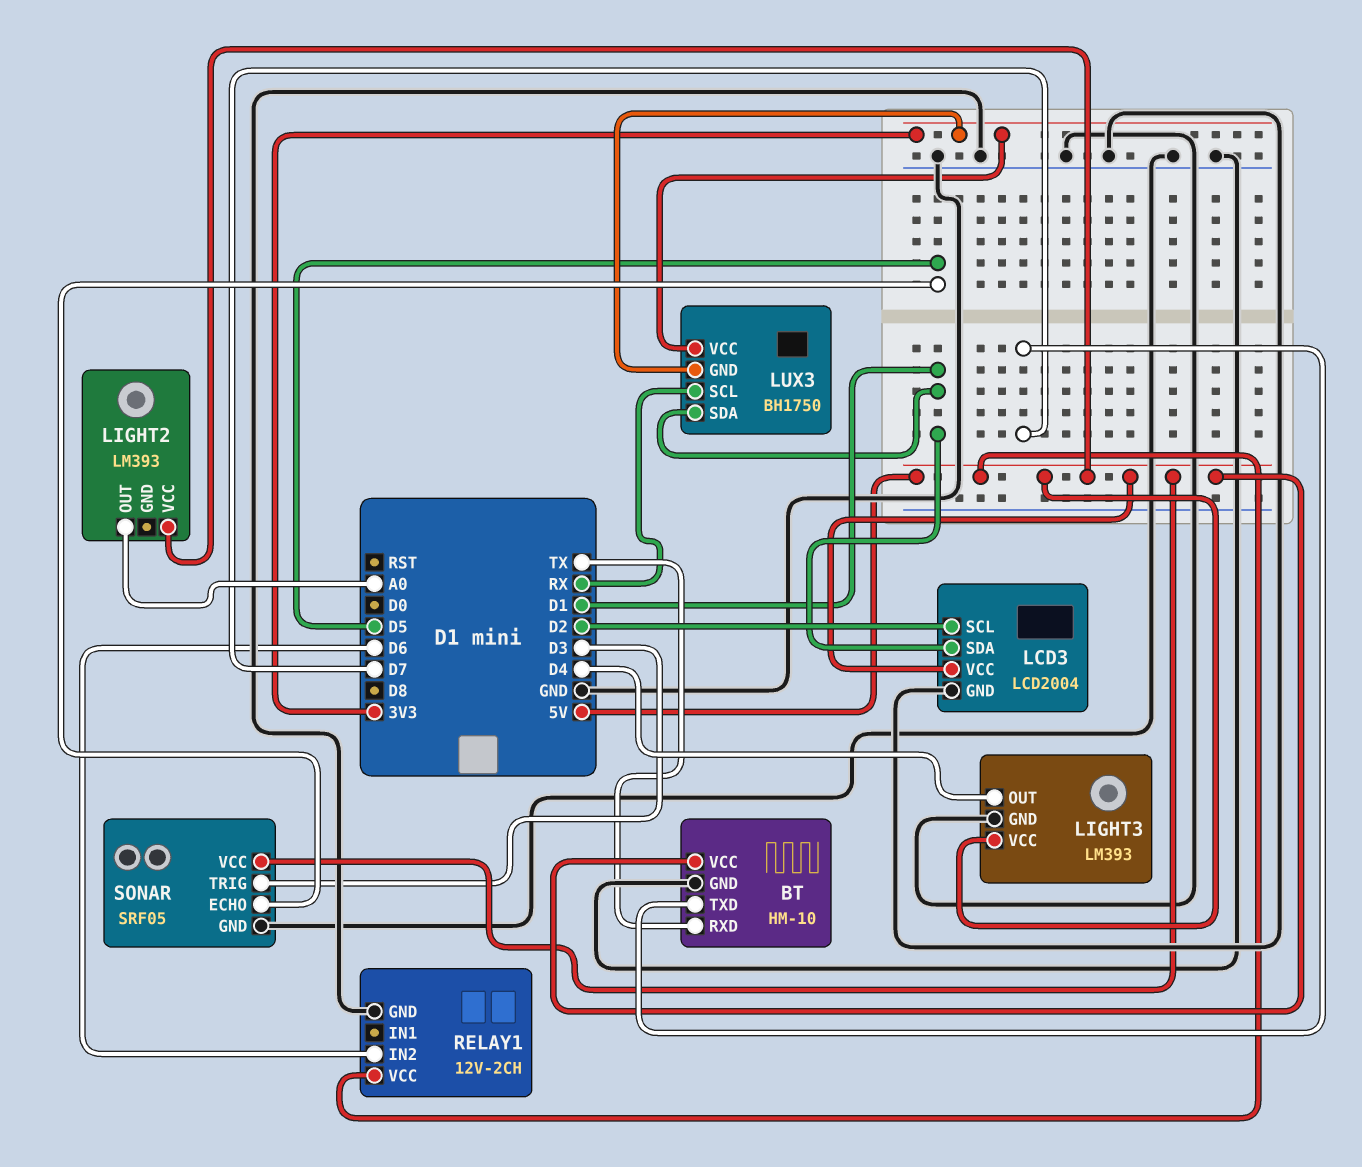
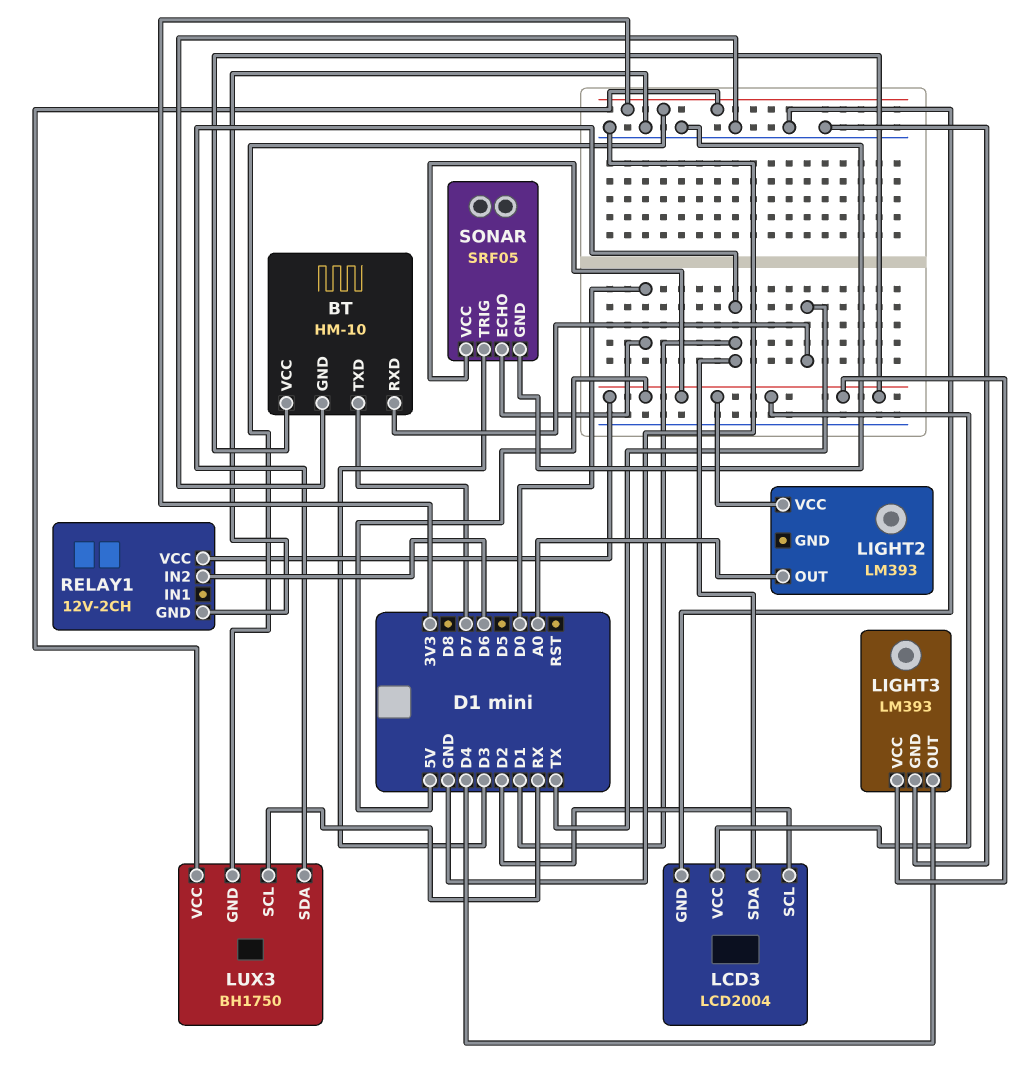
SONAR pin ECHO: D5 -> D0

